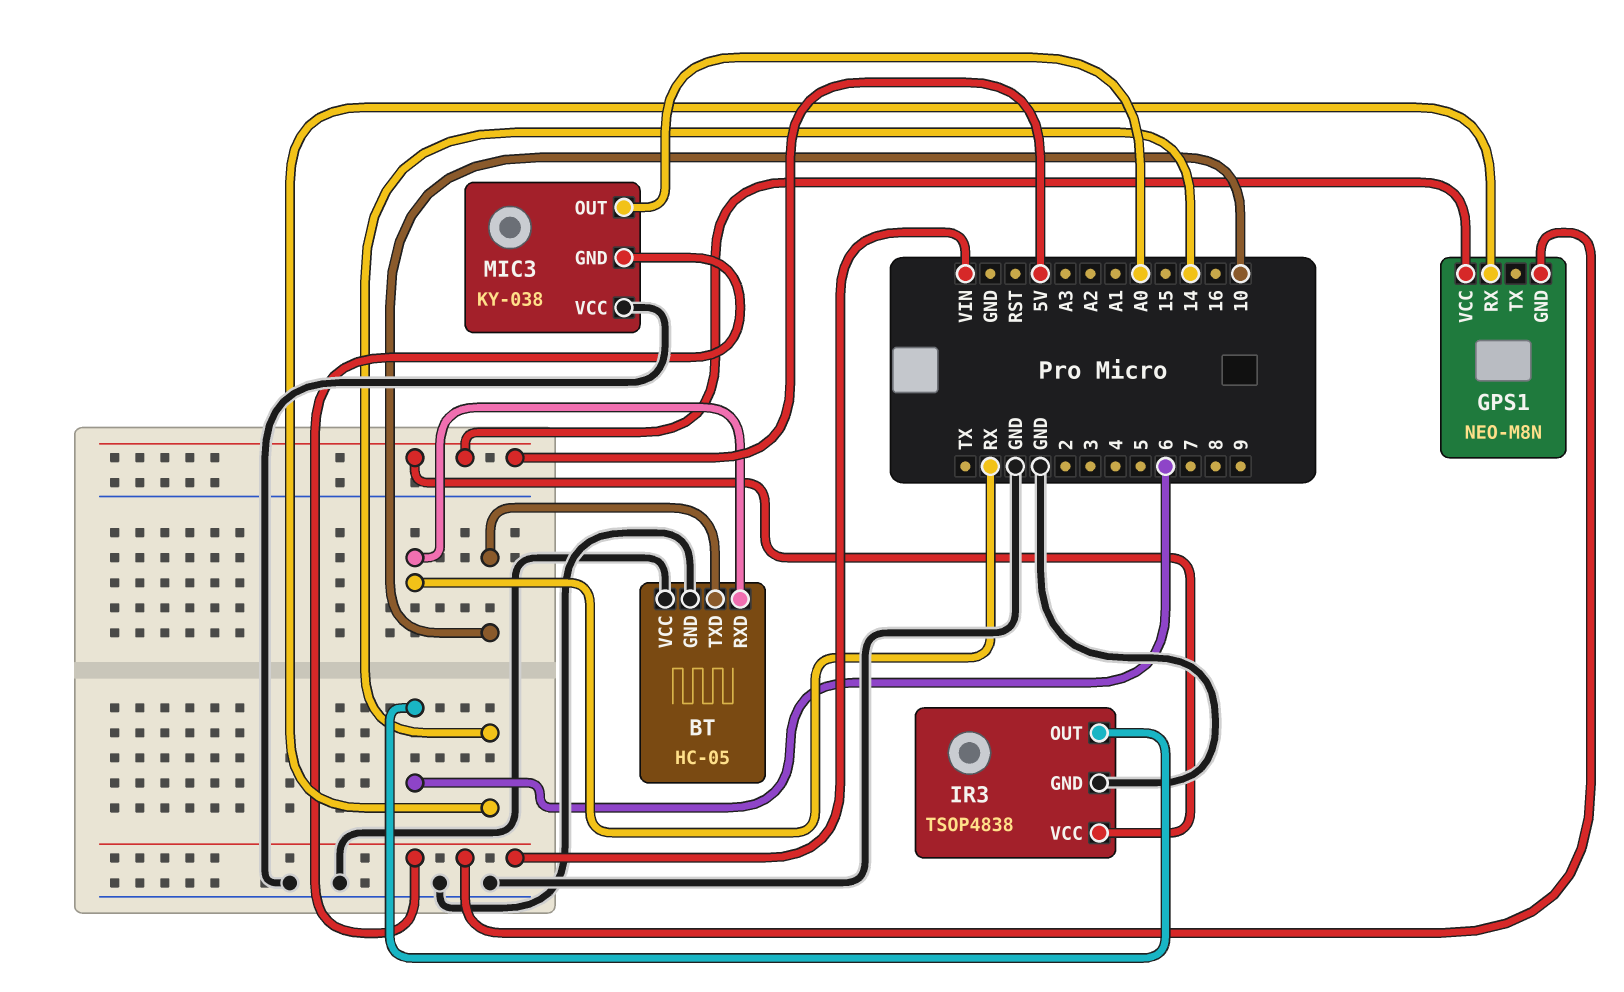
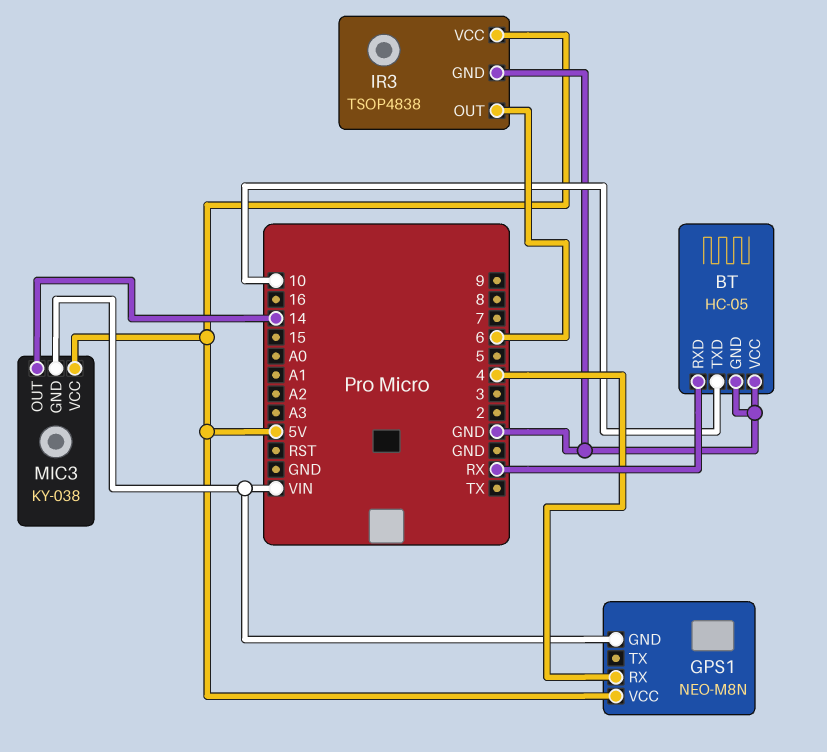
GPS1 pin RX: 14 -> 4
MIC3 pin OUT: A0 -> 14
MIC3 pin VCC: GND -> 5V

